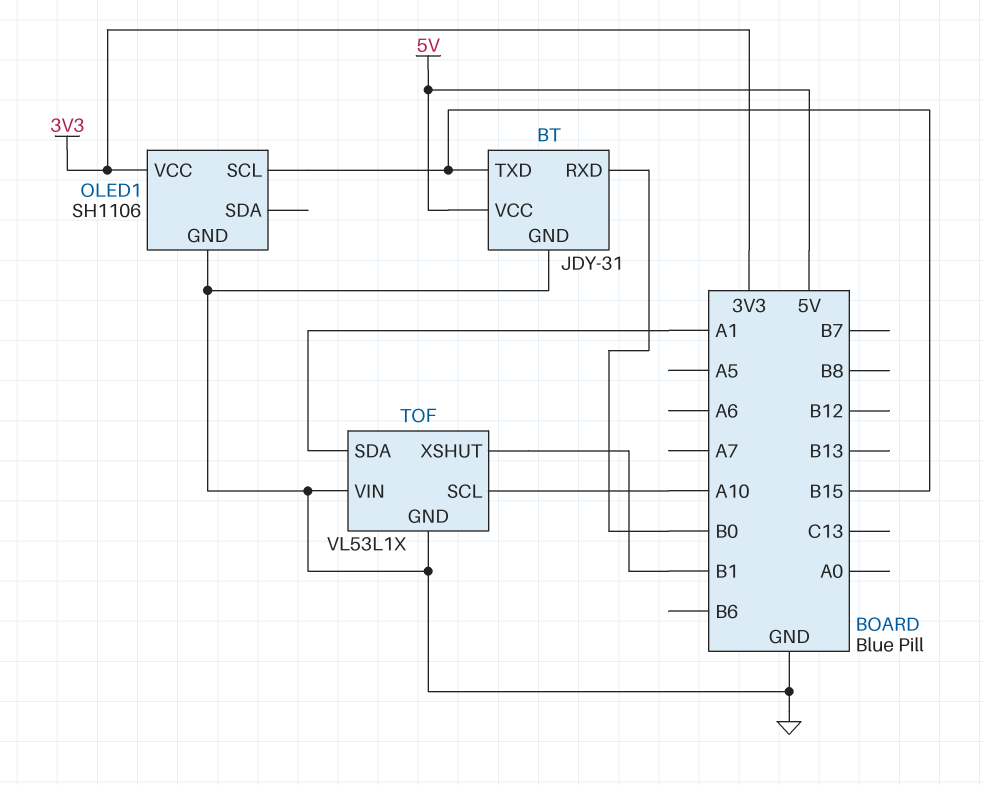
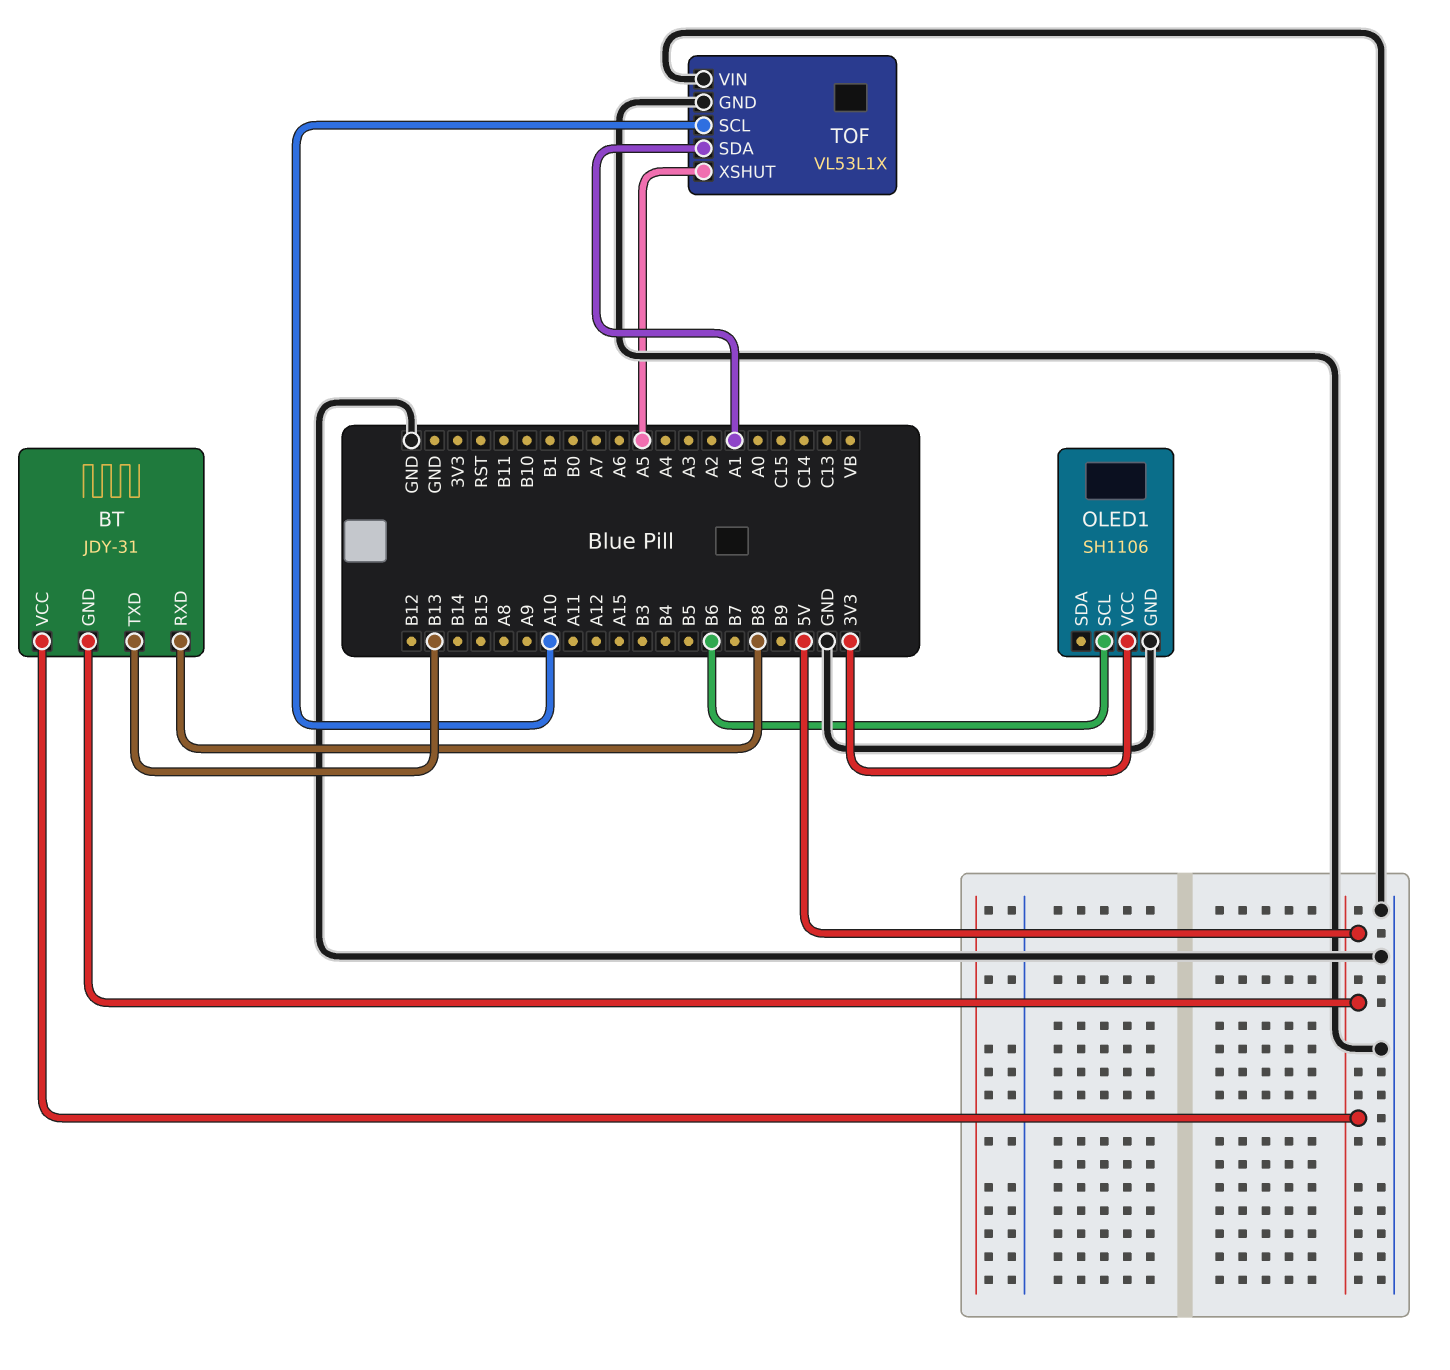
BT pin GND: GND -> 5V
BT pin RXD: B0 -> B8
BT pin TXD: B15 -> B13
OLED1 pin SCL: B15 -> B6
TOF pin XSHUT: B1 -> A5

